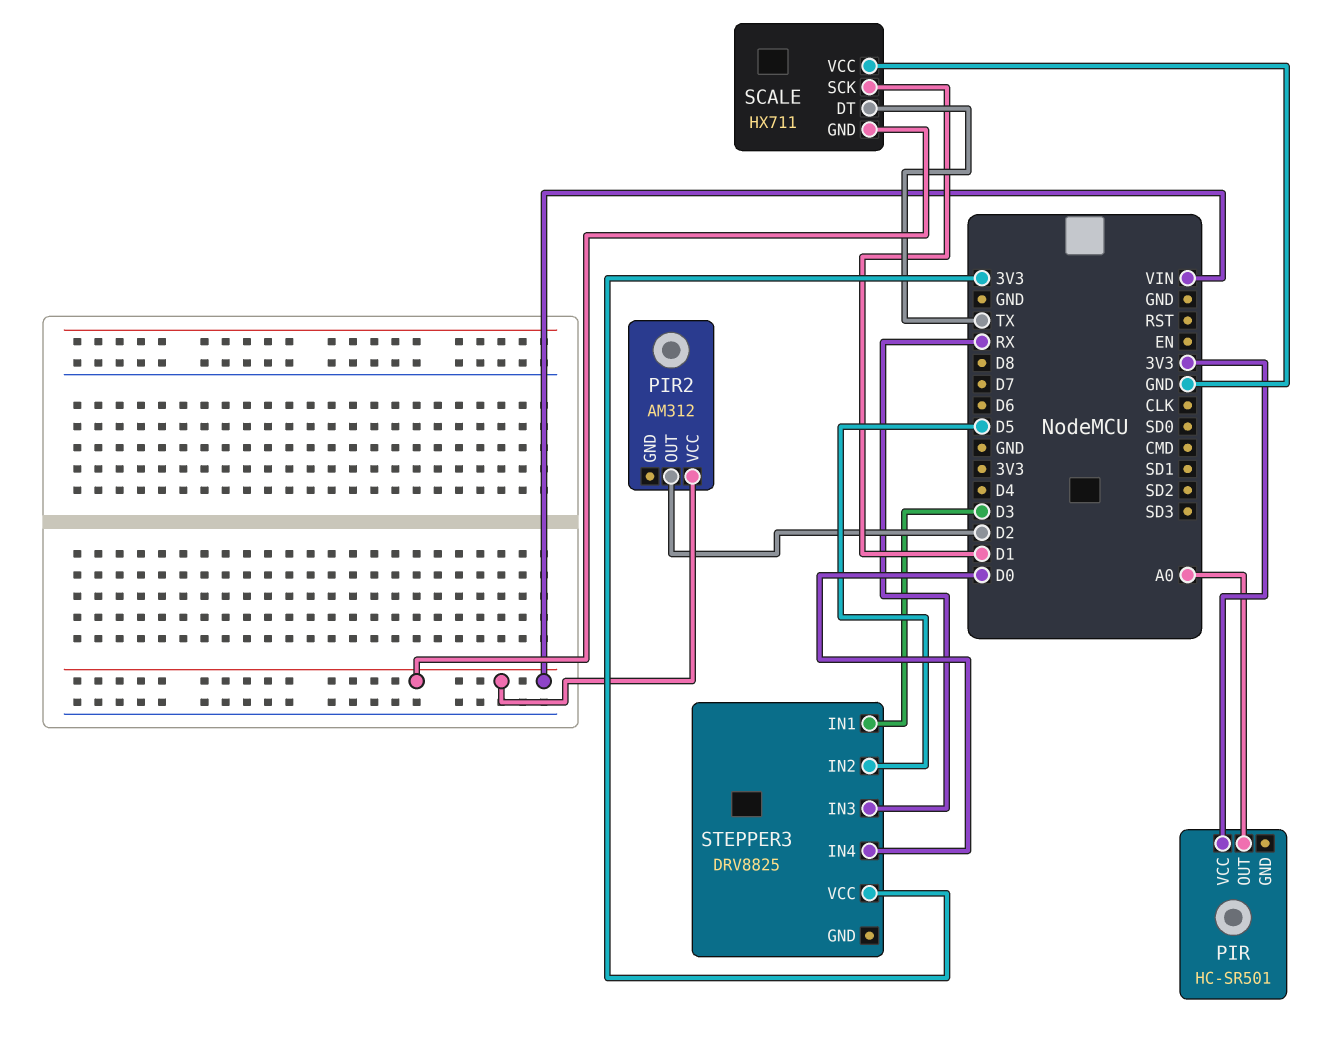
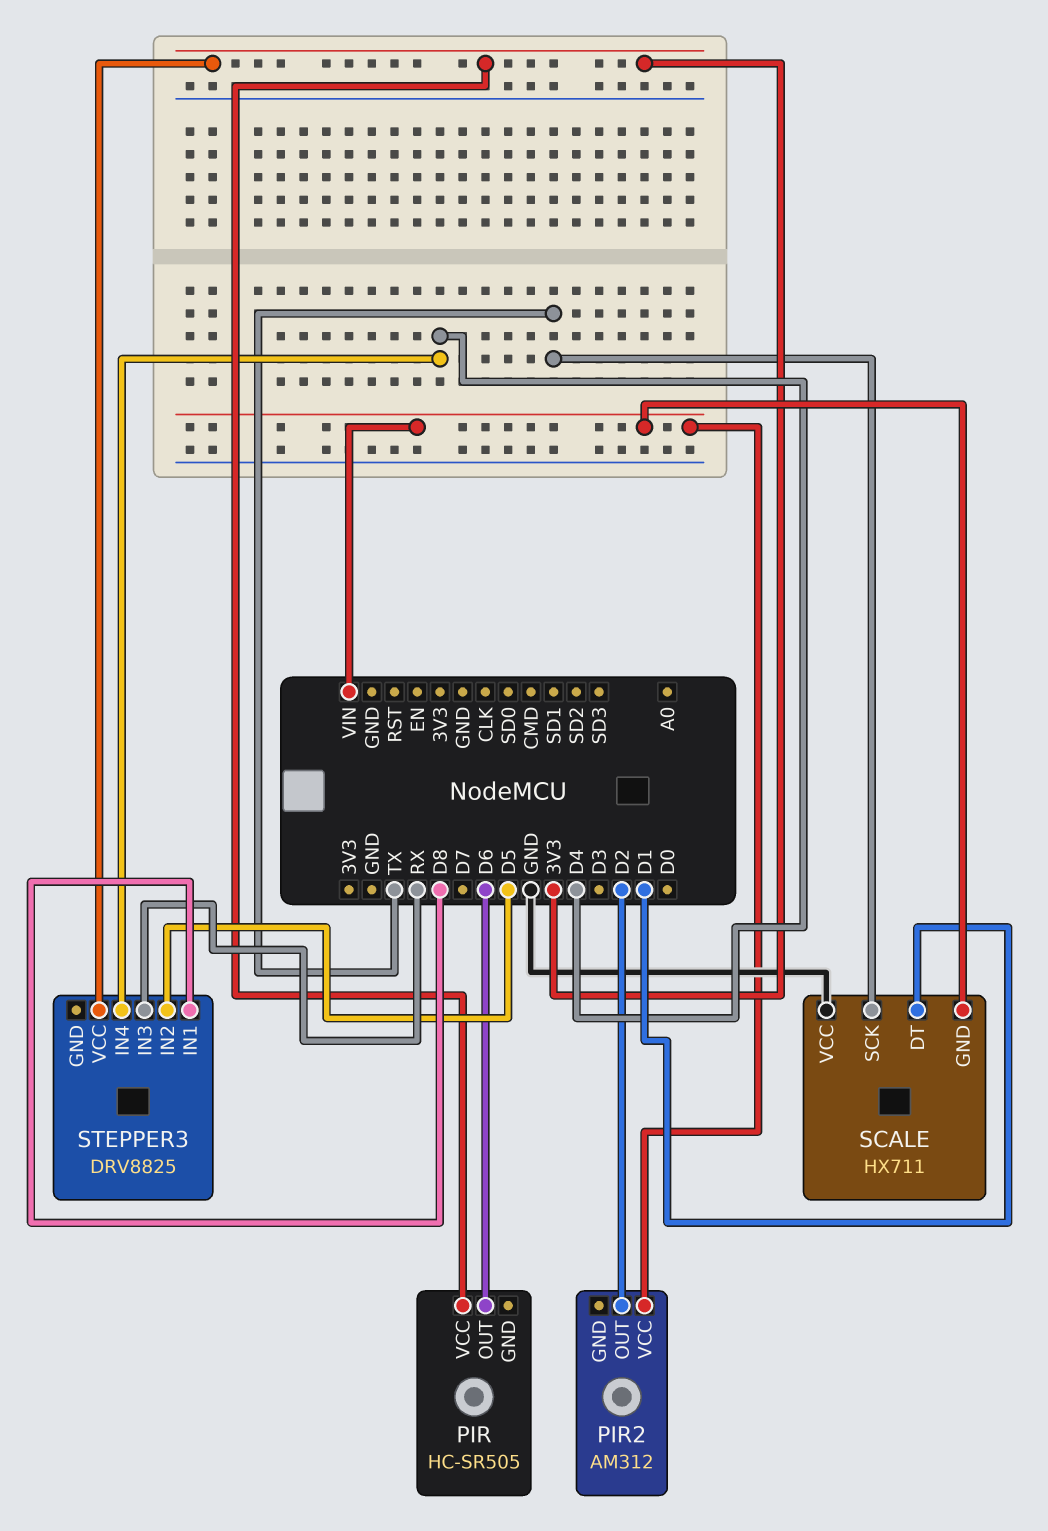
PIR: HC-SR501 -> HC-SR505
PIR pin OUT: A0 -> D6
SCALE pin DT: TX -> D1
SCALE pin SCK: D1 -> TX
STEPPER3 pin IN1: D3 -> D8
STEPPER3 pin IN4: D0 -> D4

